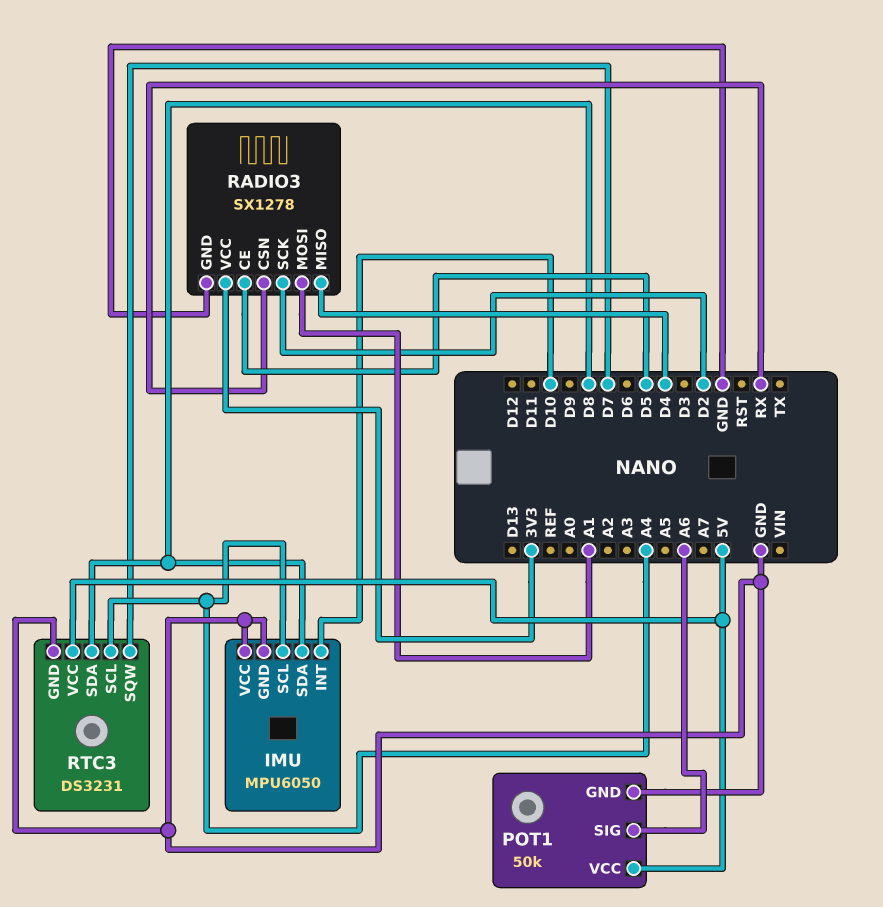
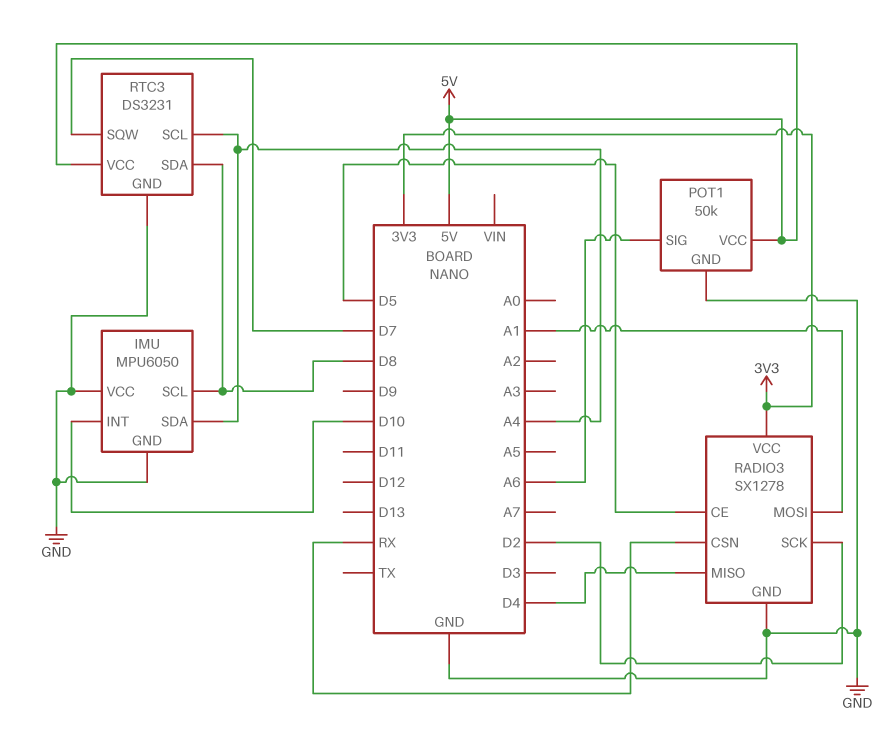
IMU pin SCL: A4 -> D8
IMU pin SDA: D8 -> A4

